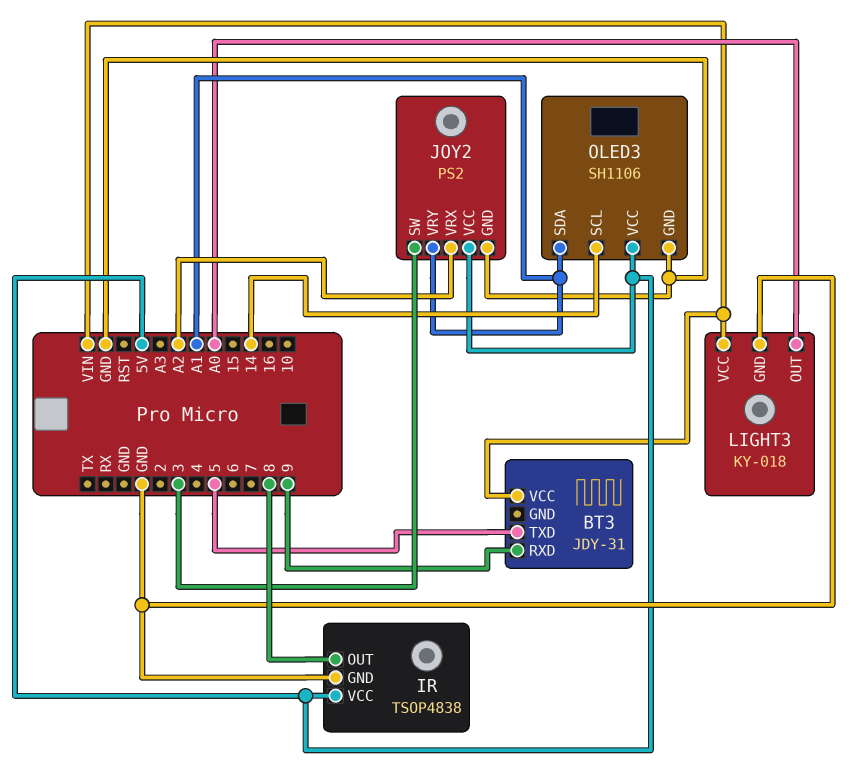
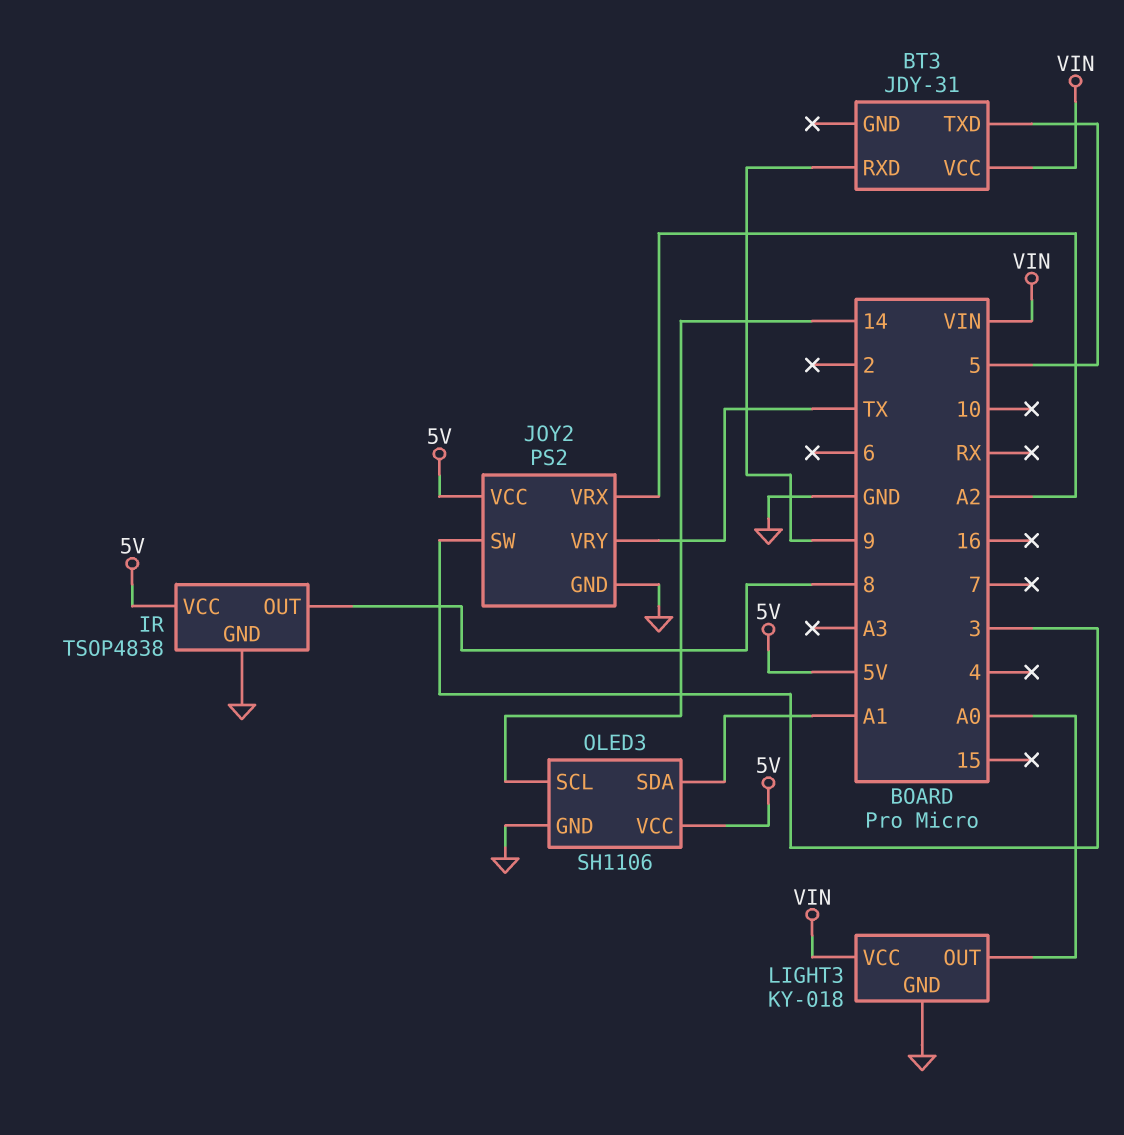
JOY2 pin VRY: A1 -> TX

